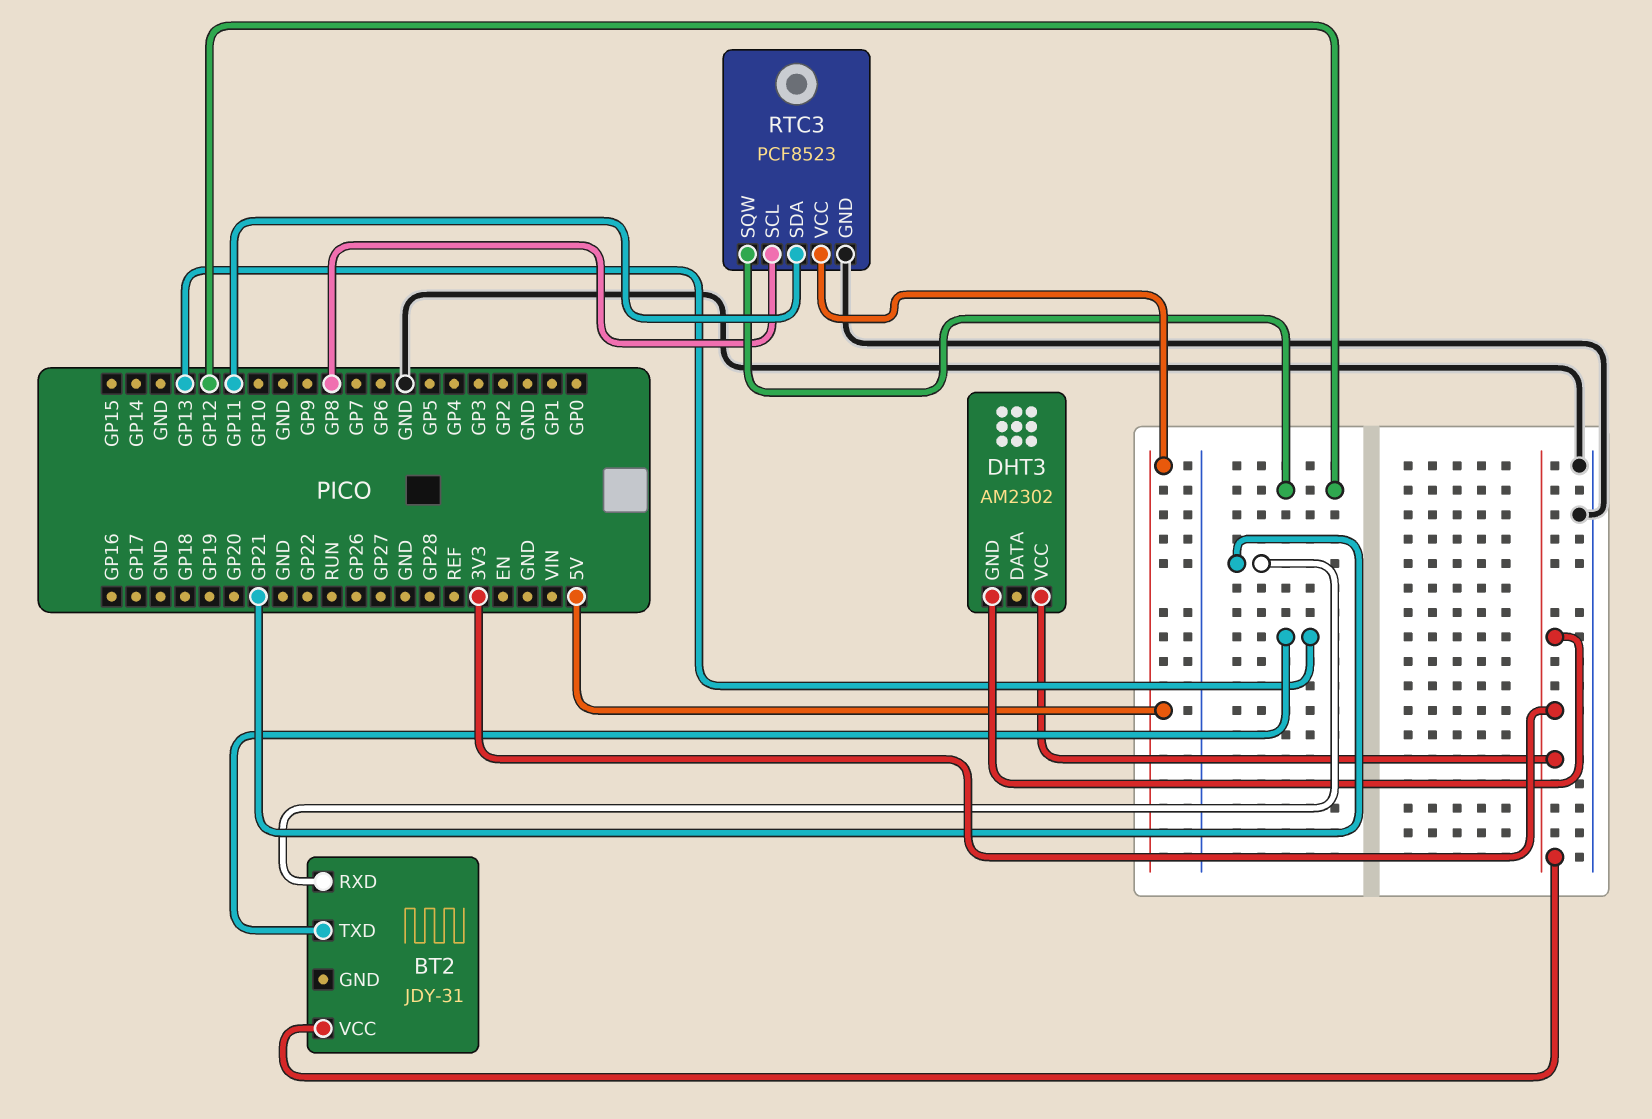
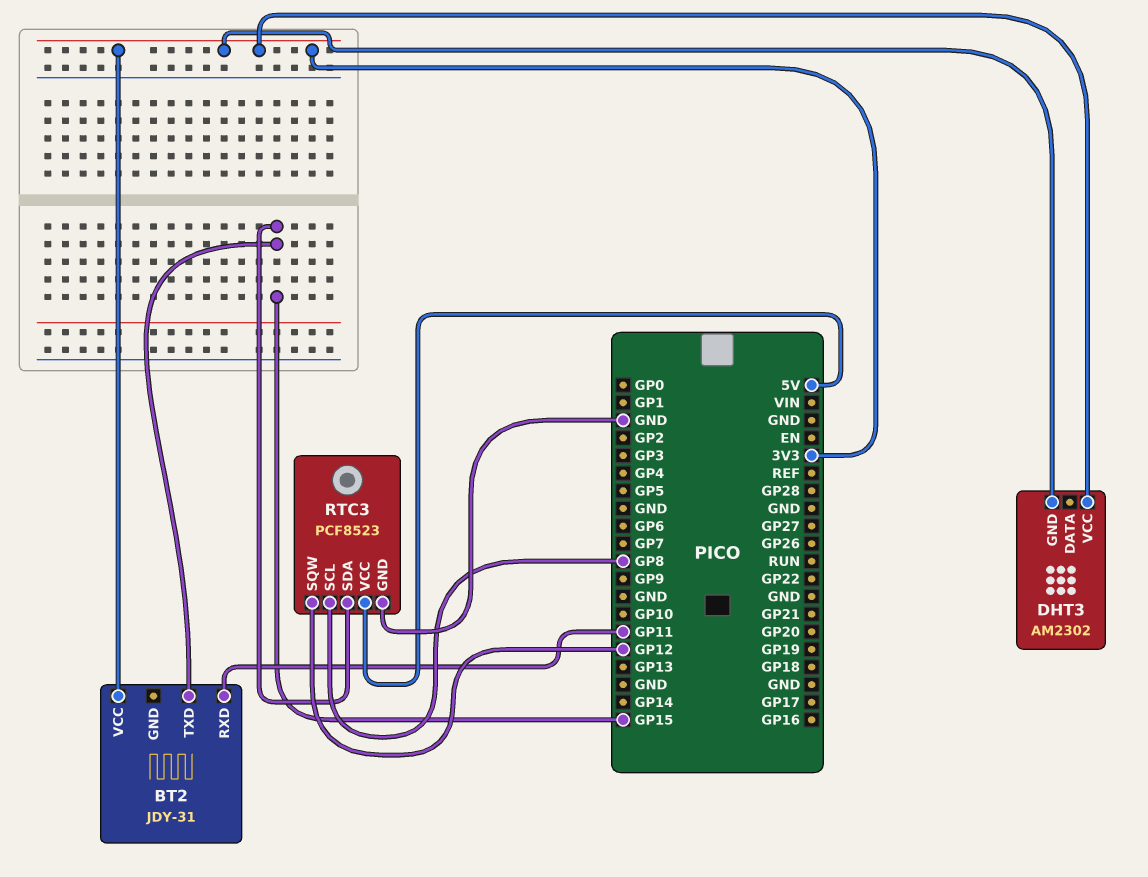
BT2 pin RXD: GP21 -> GP11
BT2 pin TXD: GP13 -> GP15
RTC3 pin SDA: GP11 -> GP15

